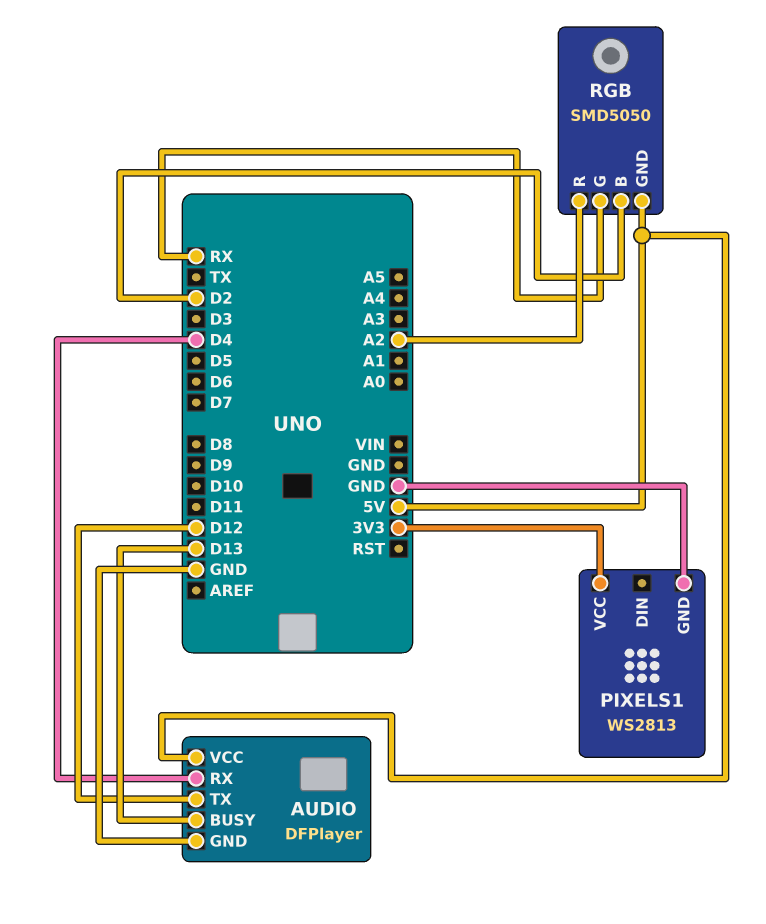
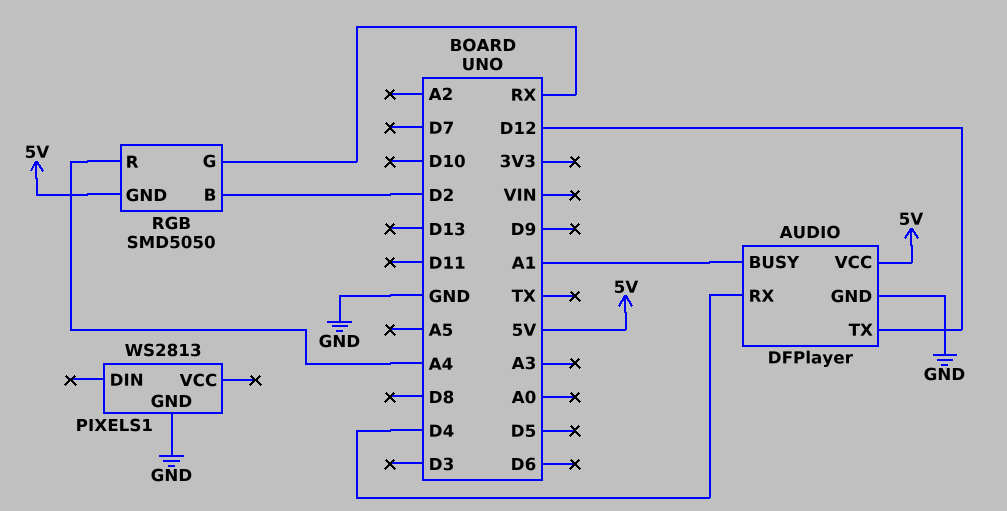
AUDIO pin BUSY: D13 -> A1
PIXELS1 pin VCC: 3V3 -> none
RGB pin R: A2 -> A4

